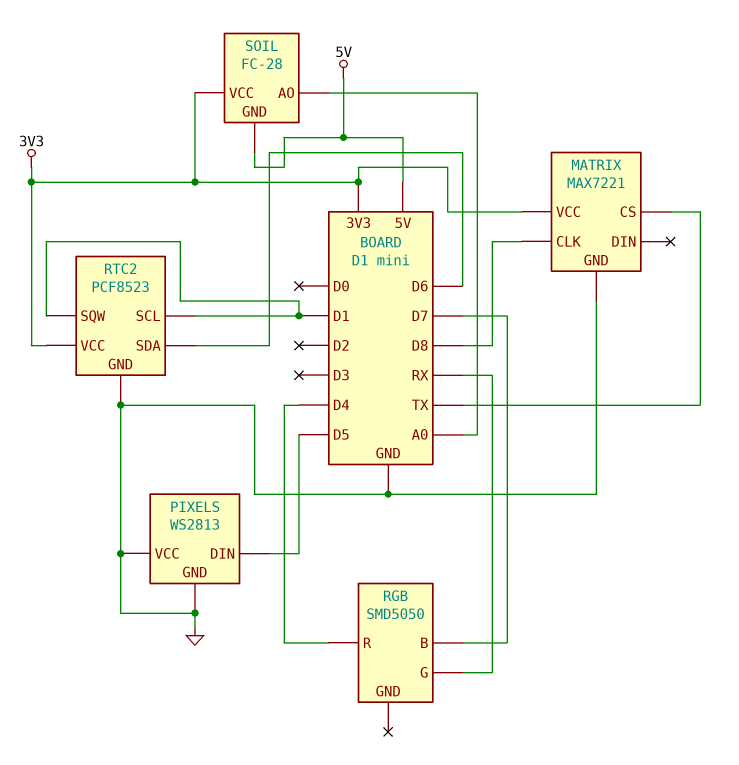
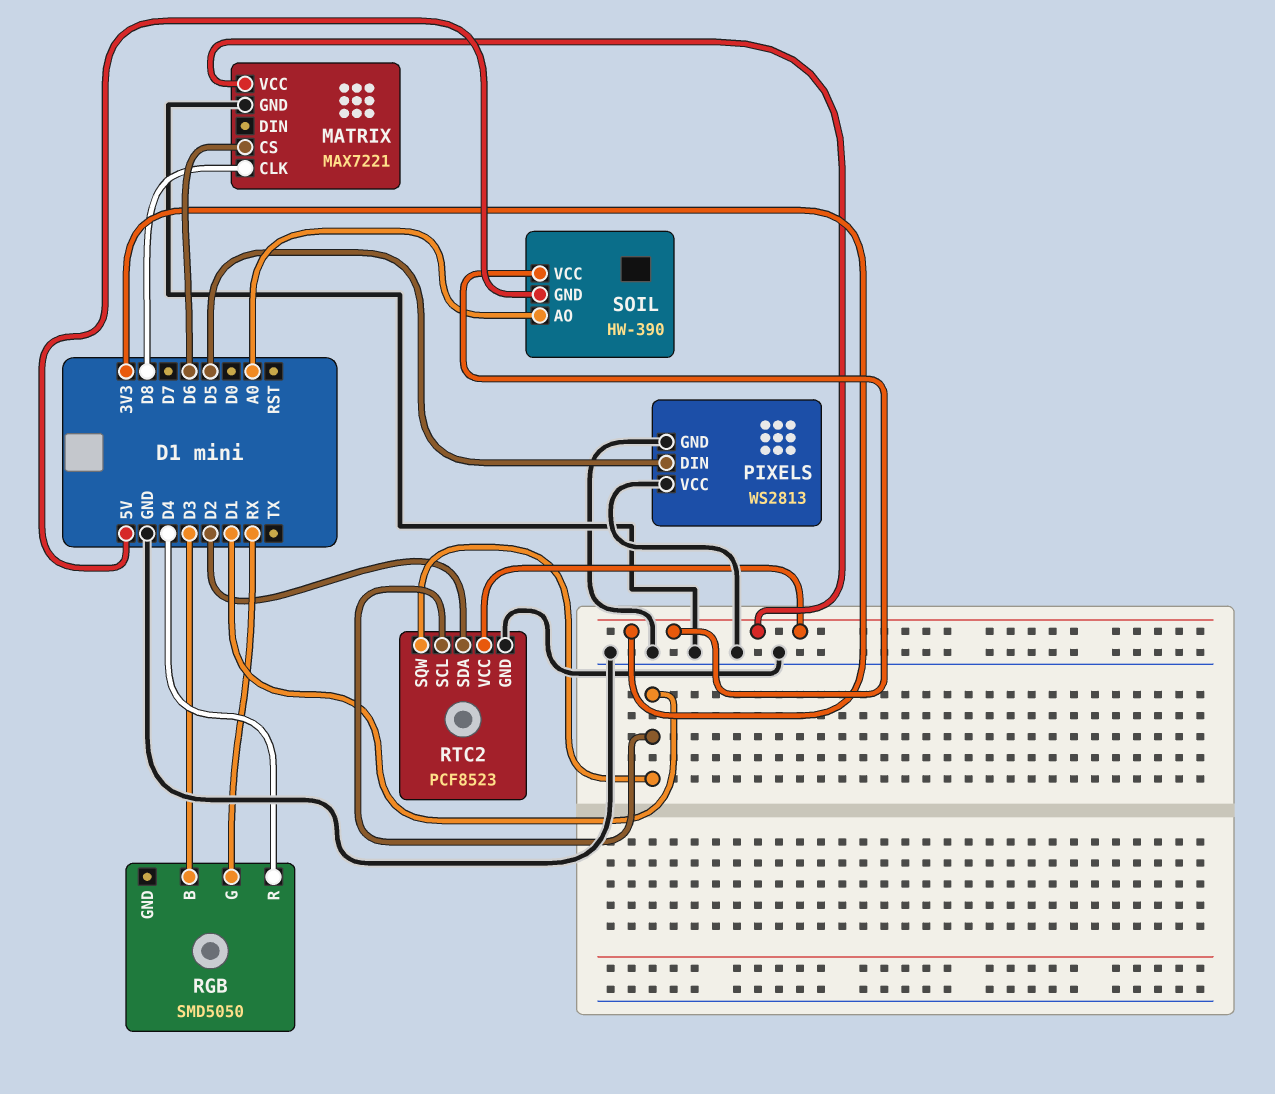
MATRIX pin CS: TX -> D6
RGB pin B: D7 -> D3
RTC2 pin SDA: D6 -> D2
SOIL: FC-28 -> HW-390

